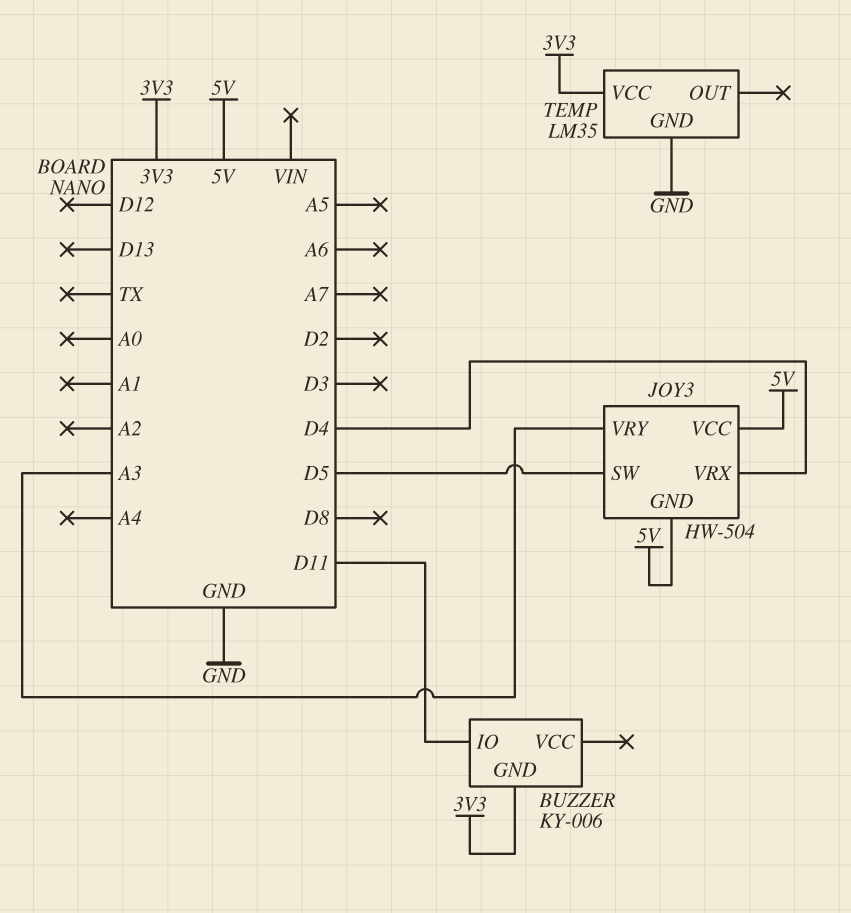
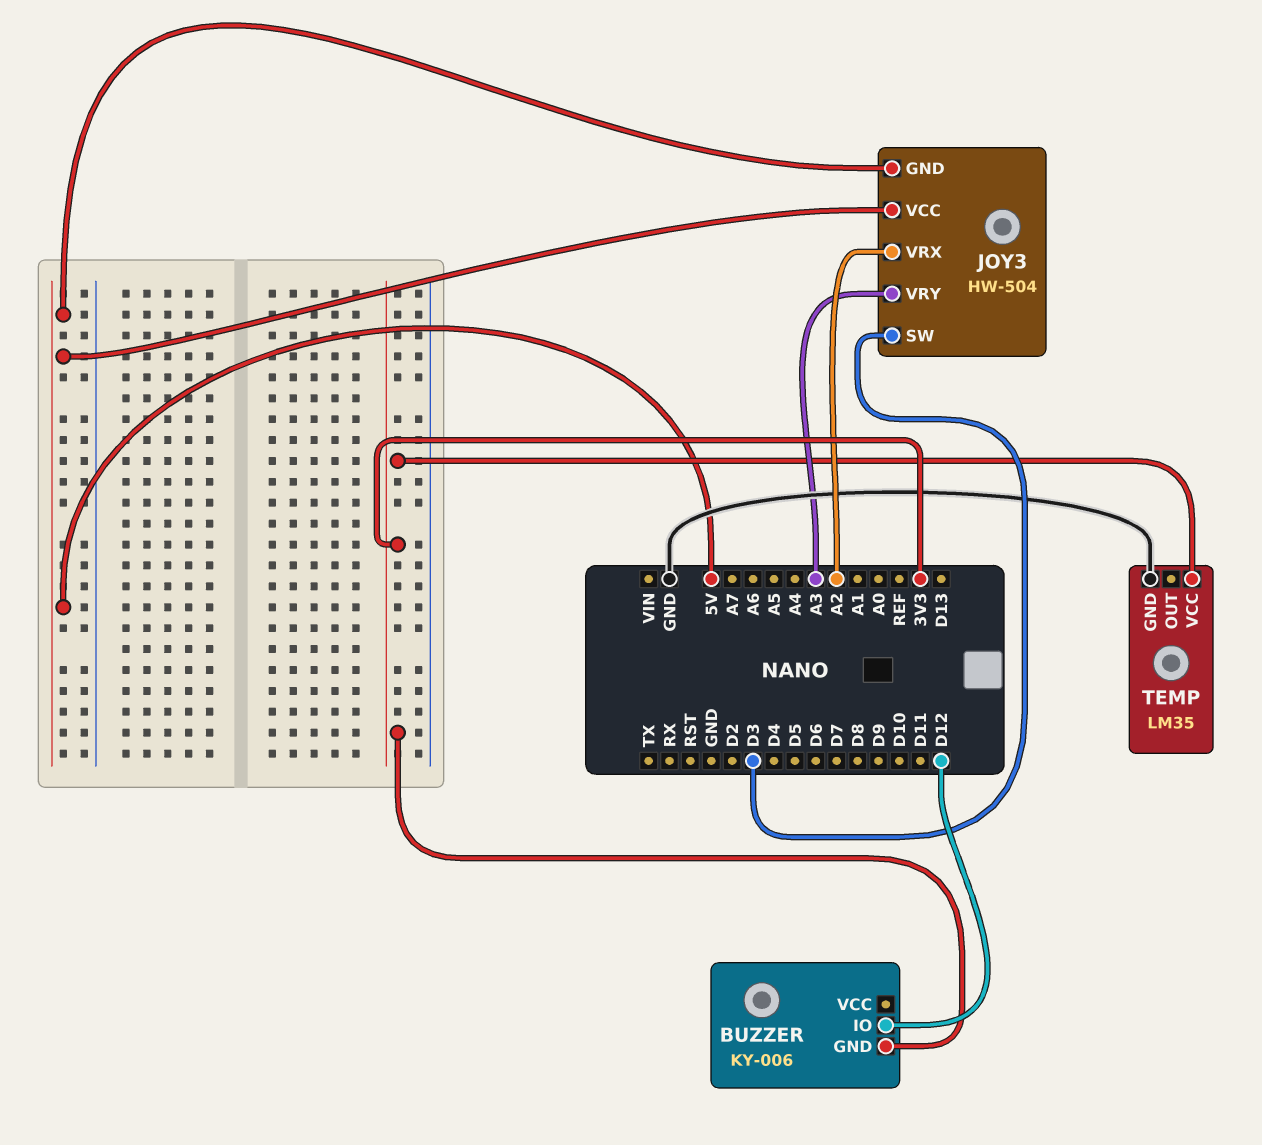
BUZZER pin IO: D11 -> D12
JOY3 pin SW: D5 -> D3
JOY3 pin VRX: D4 -> A2

